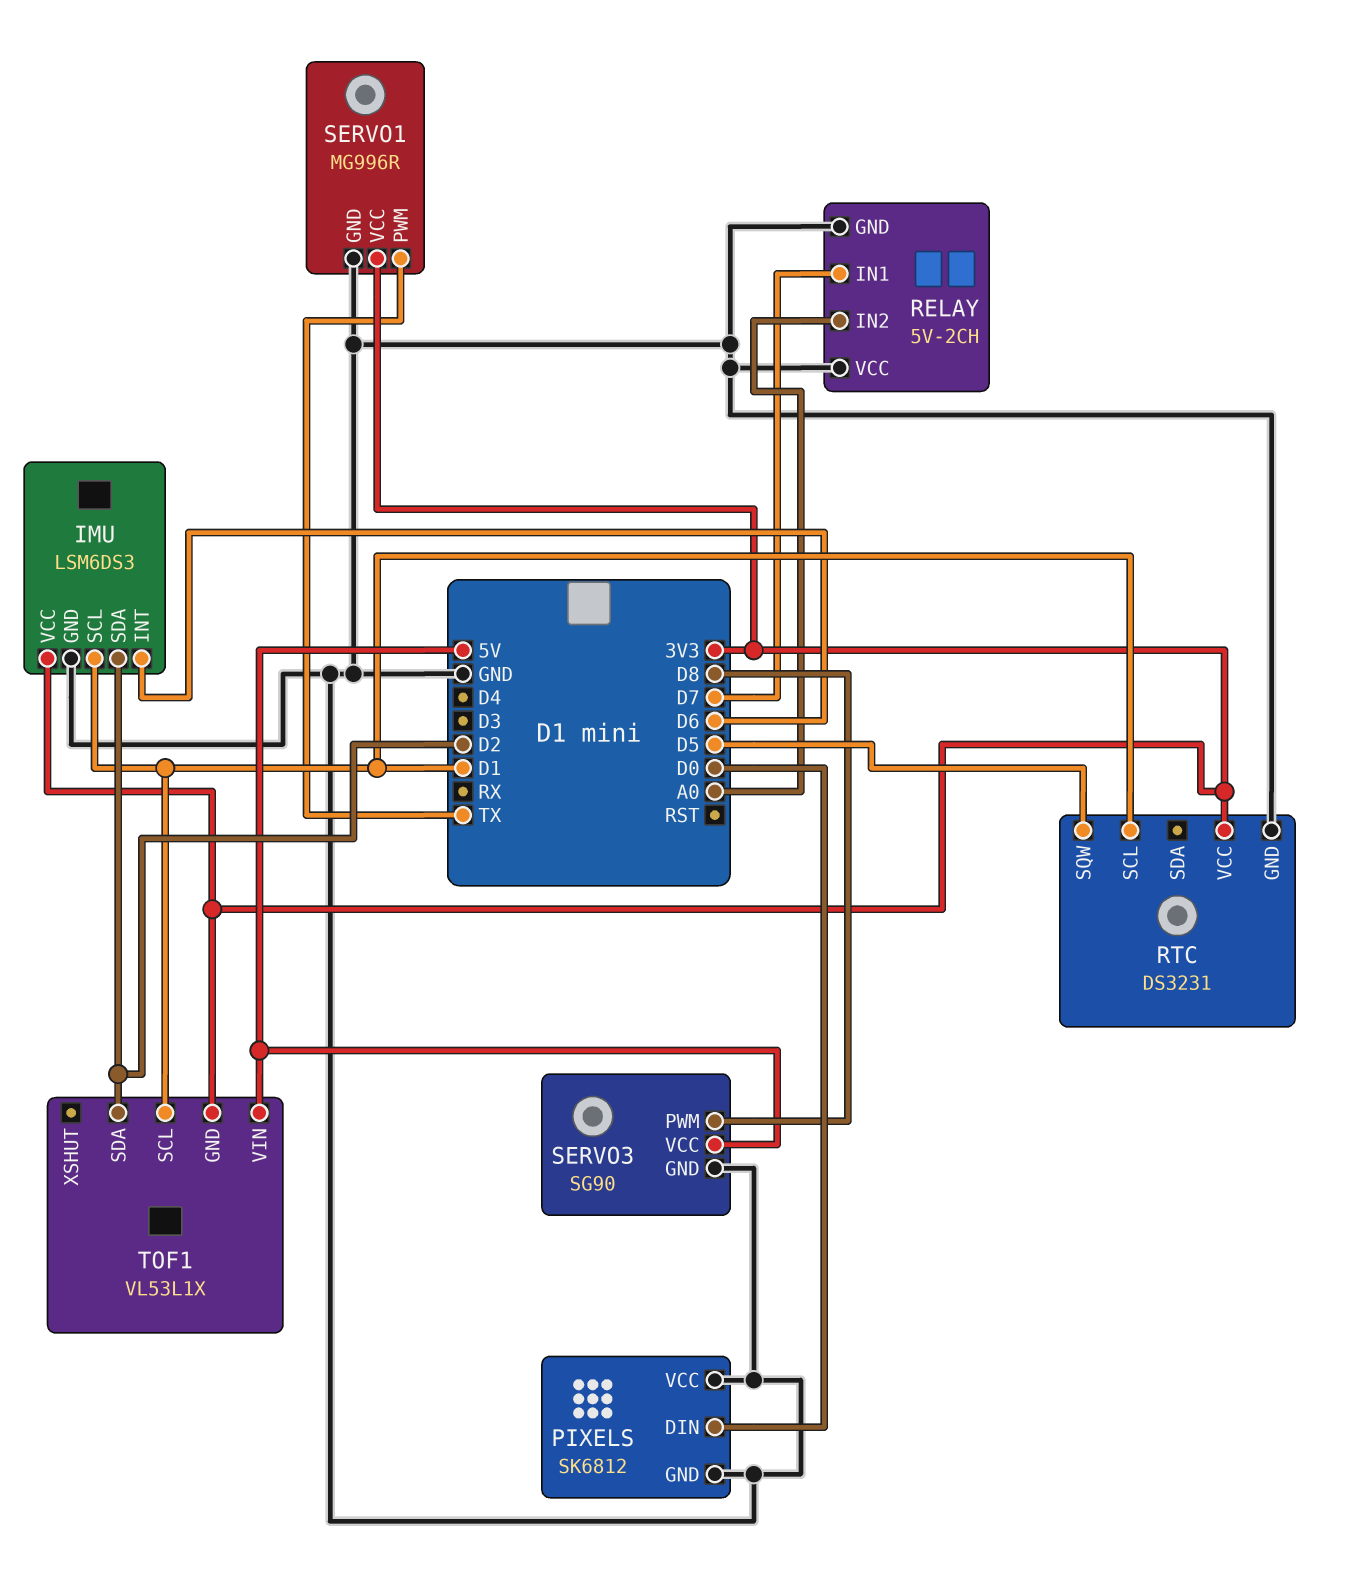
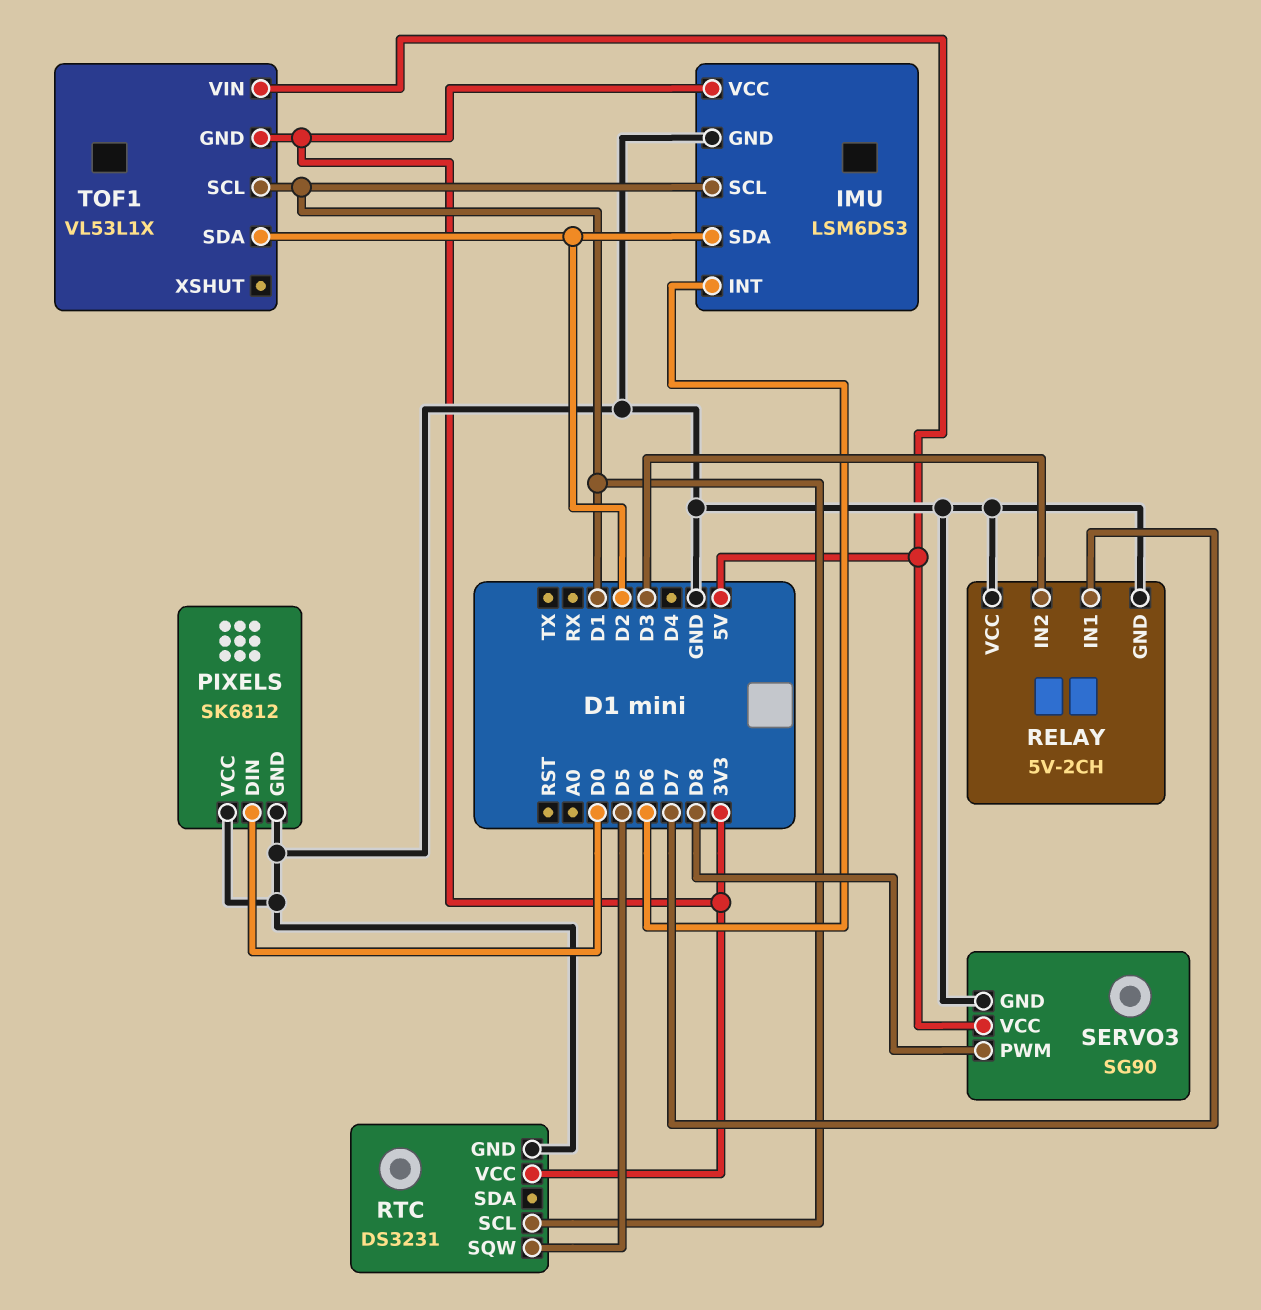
RELAY pin IN2: A0 -> D3
SERVO1: MG996R -> none
SERVO1 pin GND: GND -> none
SERVO1 pin PWM: TX -> none
SERVO1 pin VCC: 3V3 -> none

